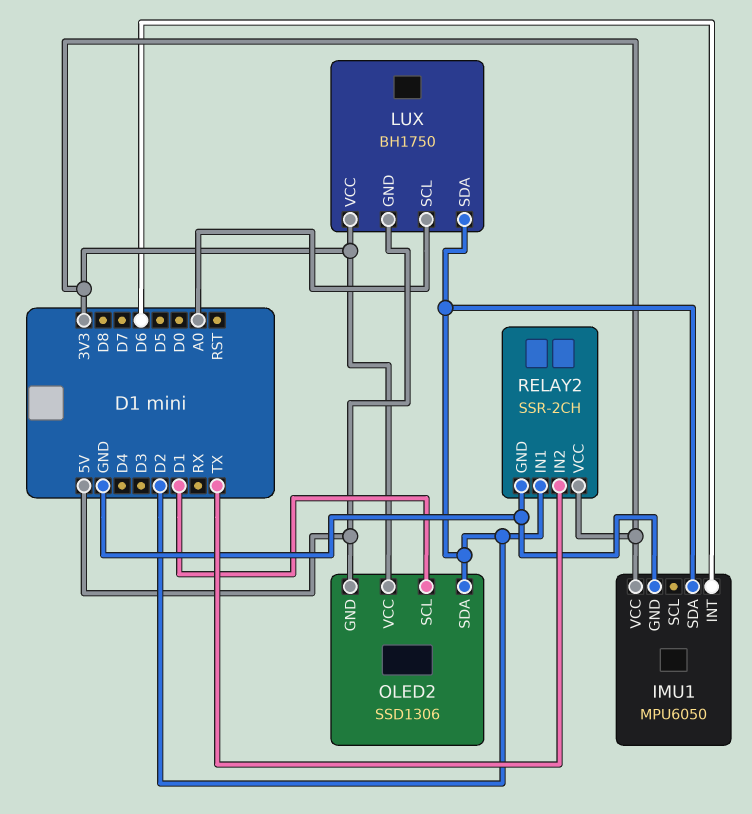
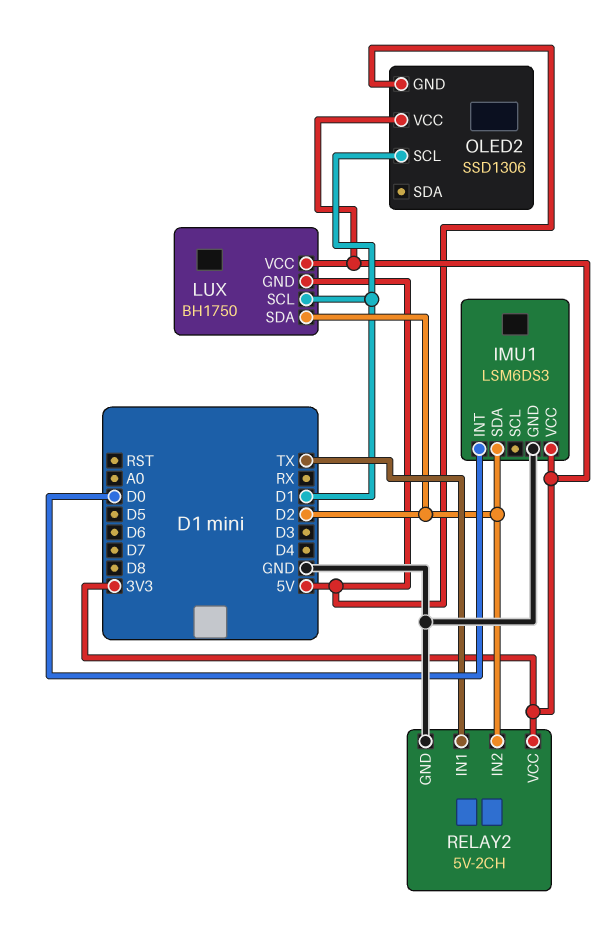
IMU1: MPU6050 -> LSM6DS3
IMU1 pin INT: D6 -> D0
LUX pin SCL: A0 -> D1
OLED2 pin SDA: D2 -> none
RELAY2: SSR-2CH -> 5V-2CH
RELAY2 pin IN1: D2 -> TX
RELAY2 pin IN2: TX -> D2

